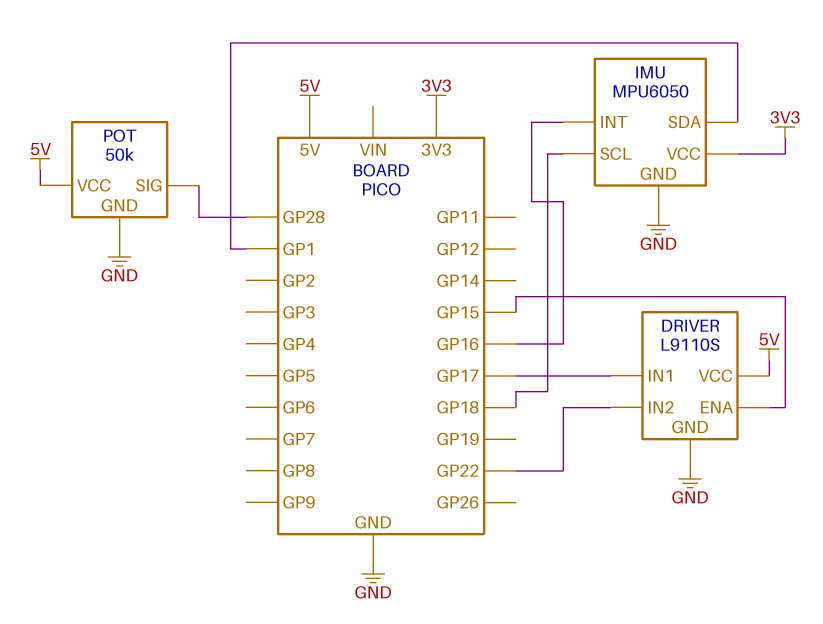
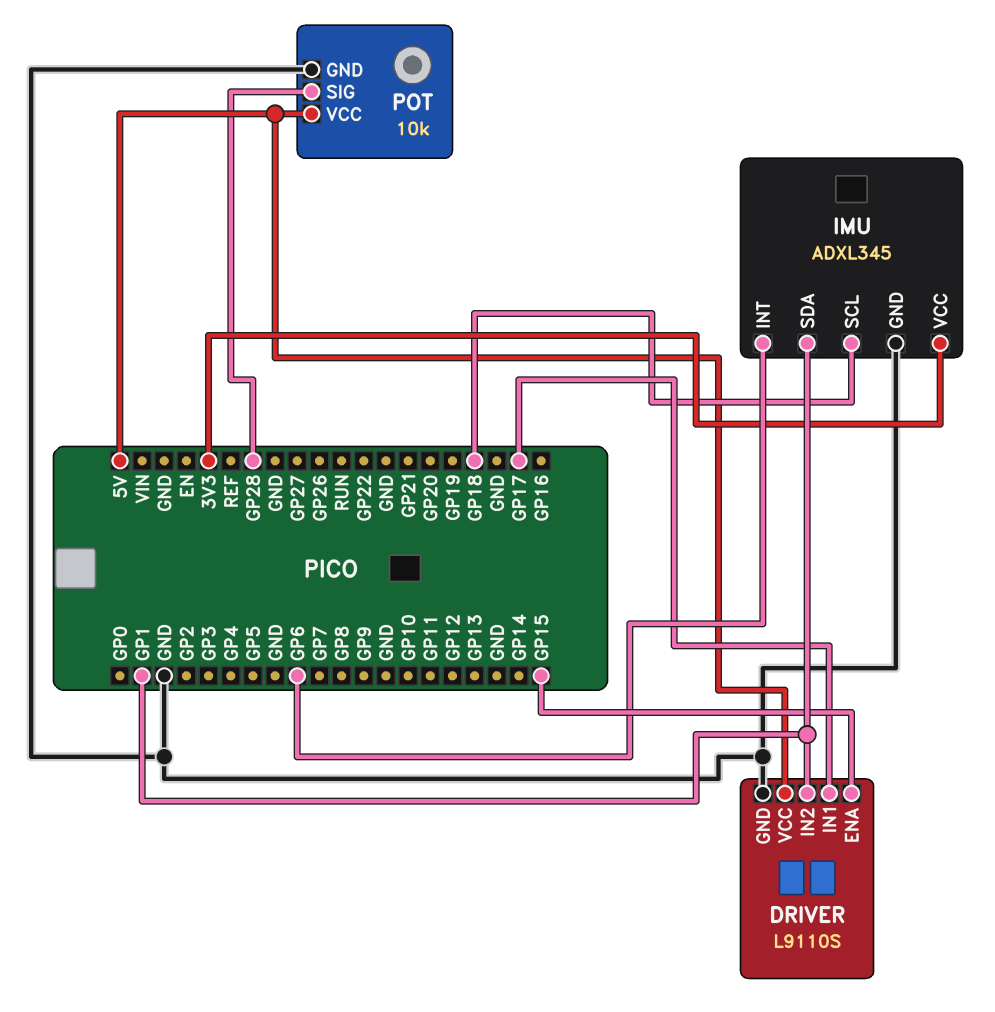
DRIVER pin IN2: GP22 -> GP1
IMU: MPU6050 -> ADXL345
IMU pin INT: GP16 -> GP6
POT: 50k -> 10k

